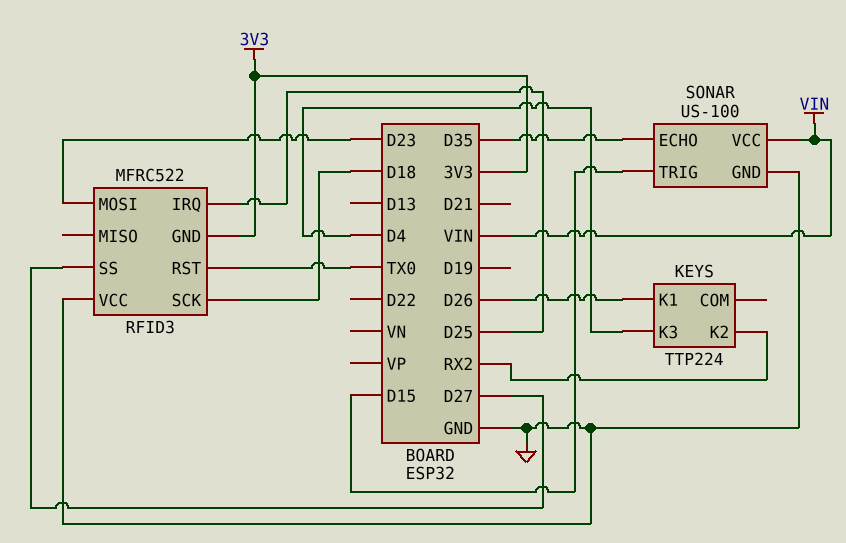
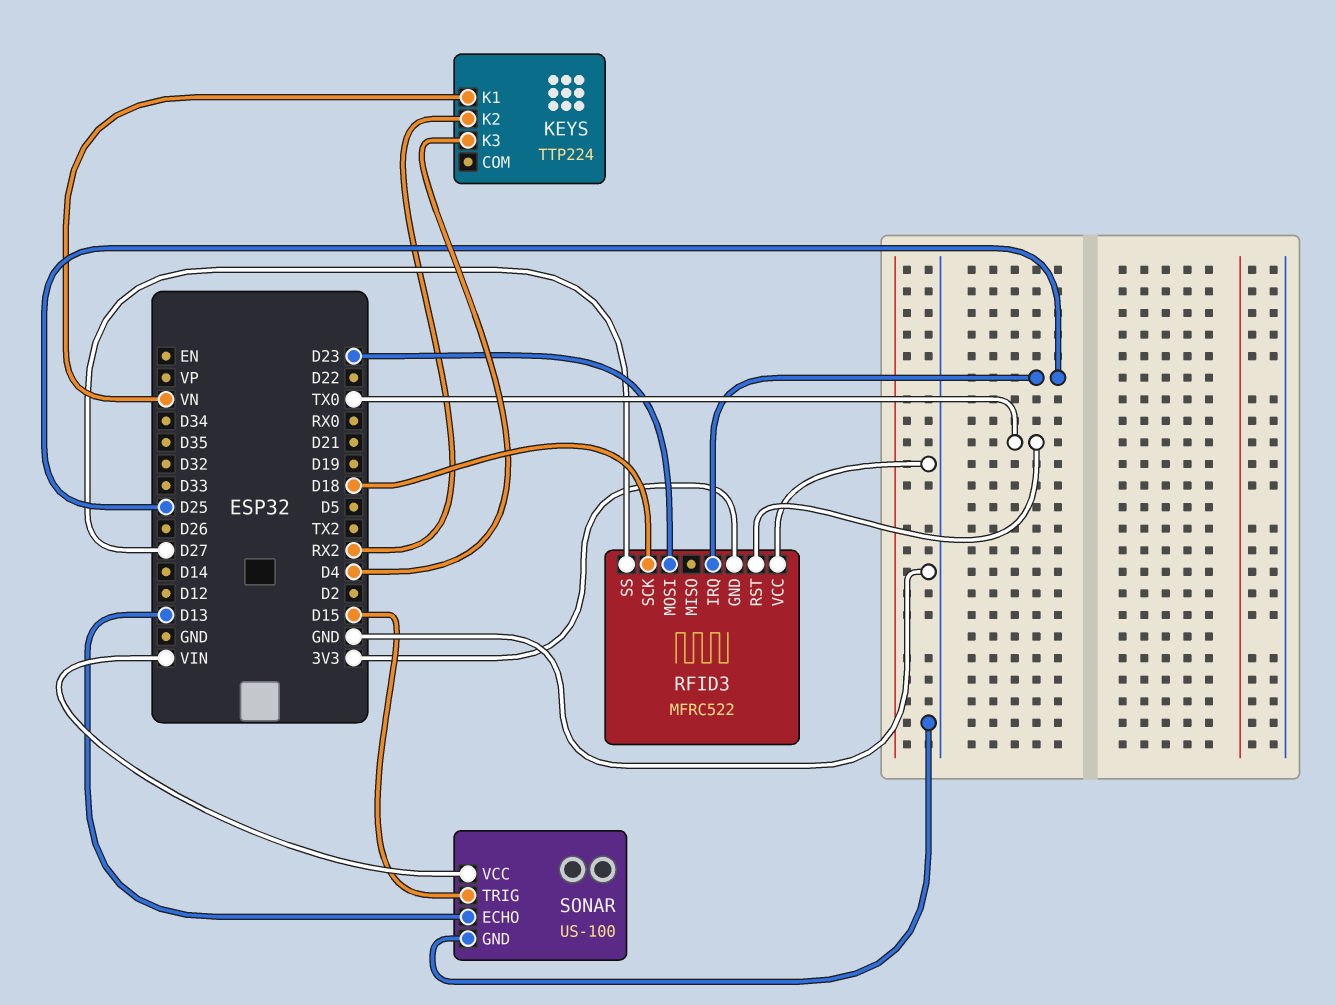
KEYS pin K1: D26 -> VN
SONAR pin ECHO: D35 -> D13

